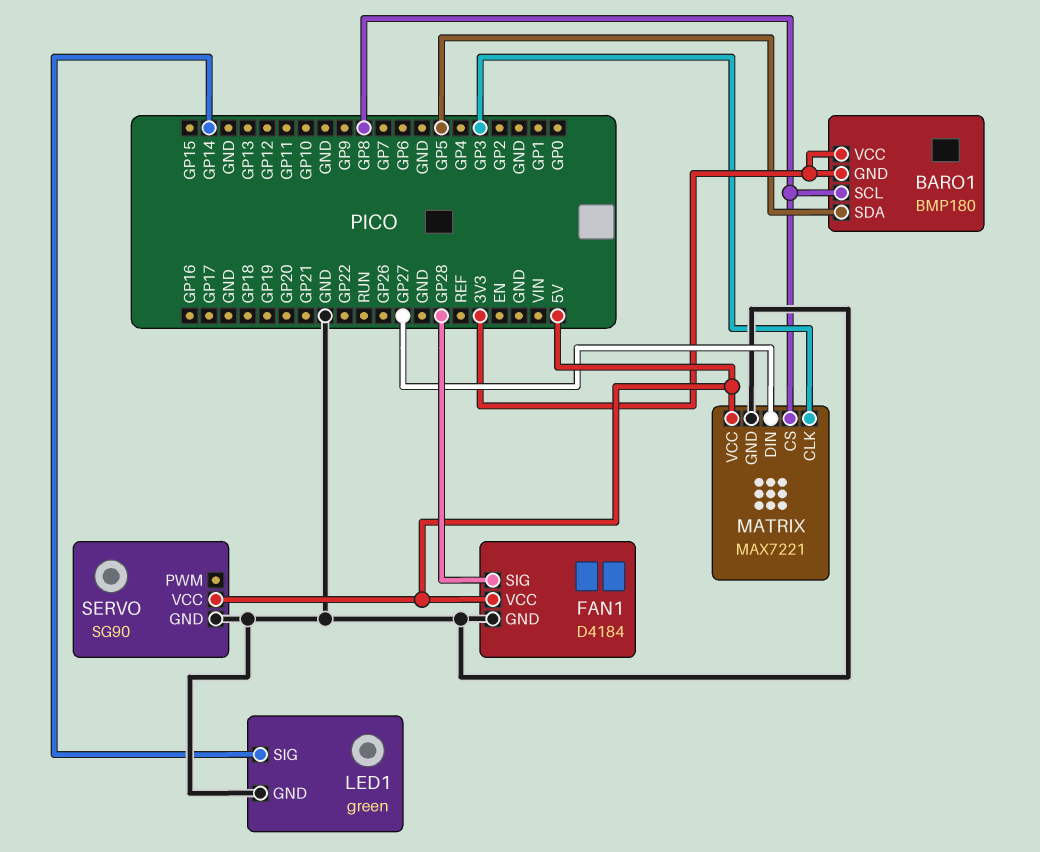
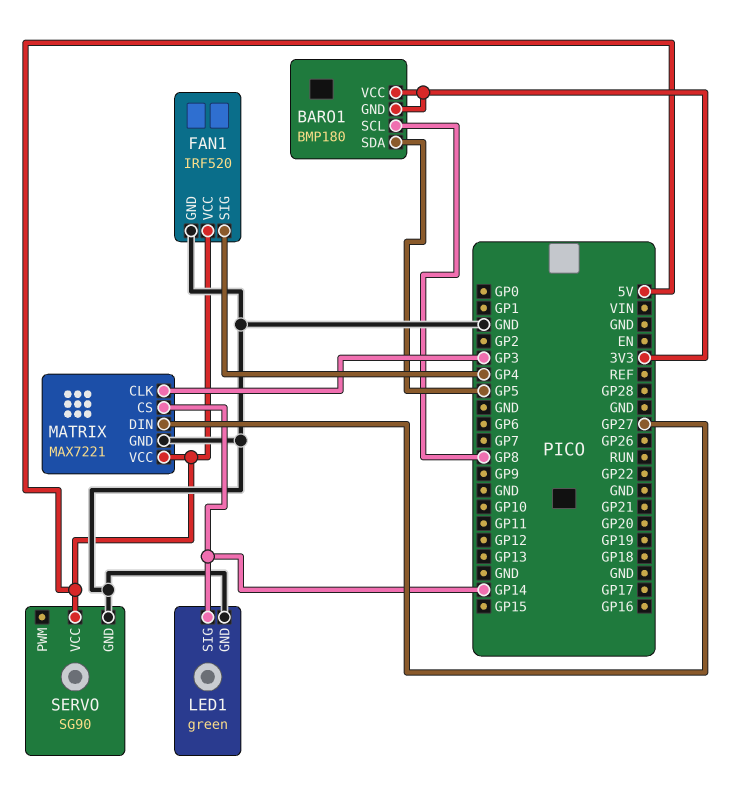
FAN1: D4184 -> IRF520
FAN1 pin SIG: GP28 -> GP4
MATRIX pin CS: GP8 -> GP14

